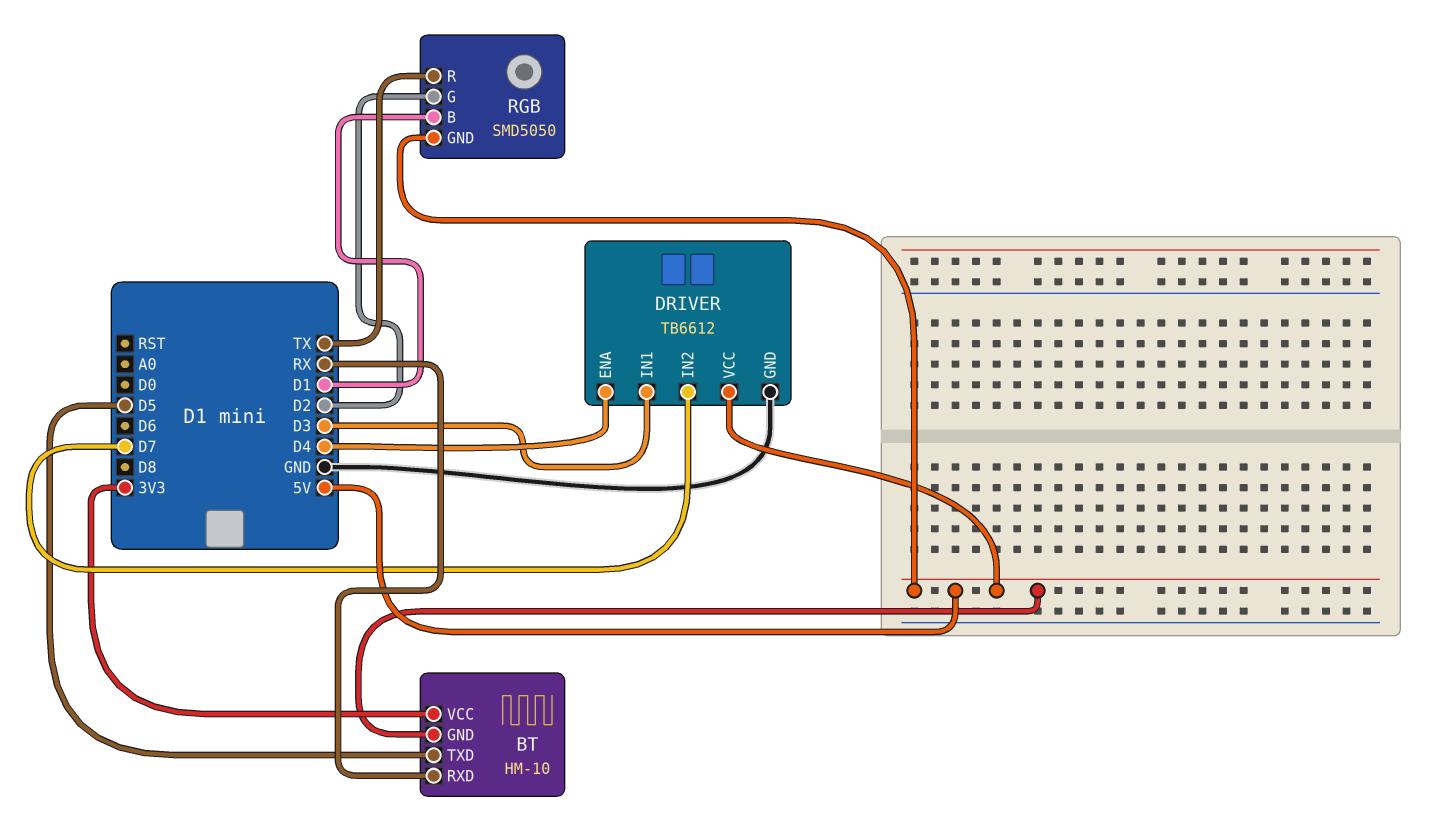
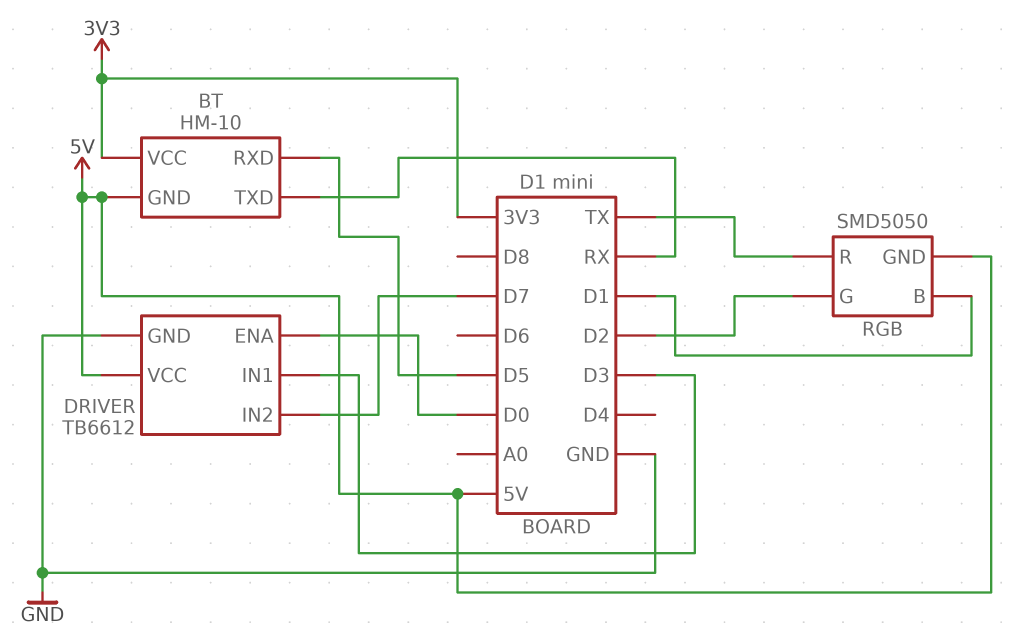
BT pin RXD: RX -> D5
BT pin TXD: D5 -> RX
DRIVER pin ENA: D4 -> D0

